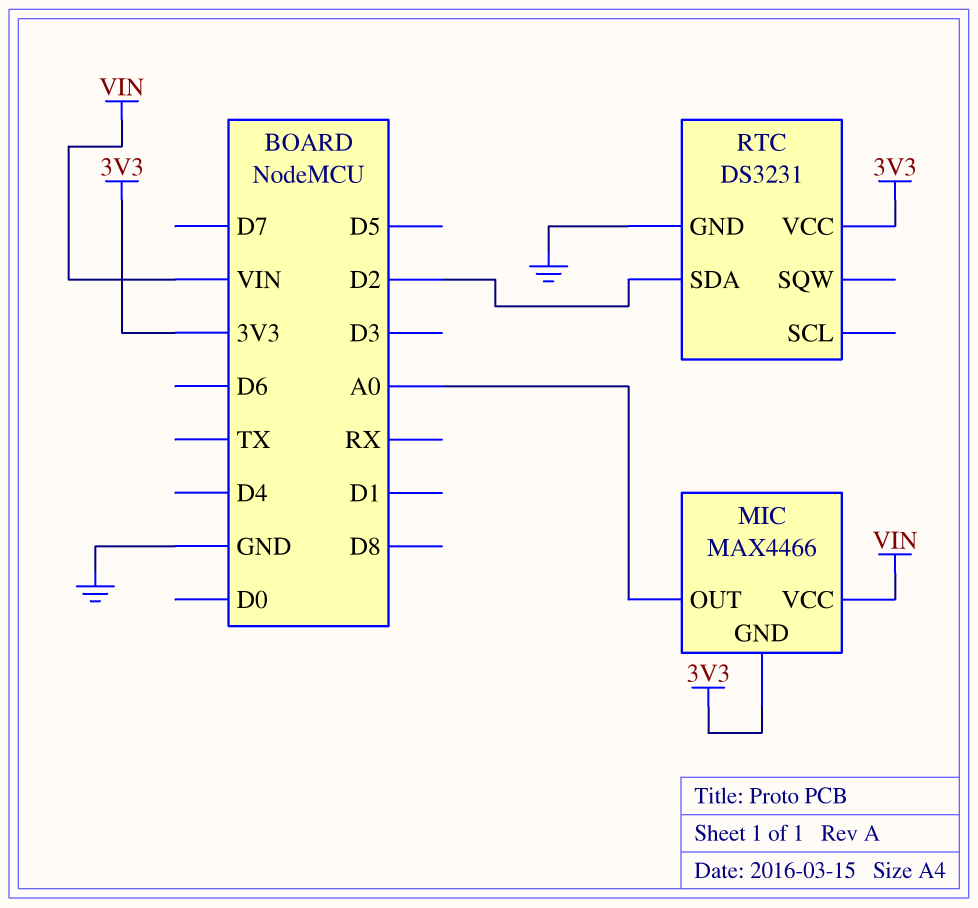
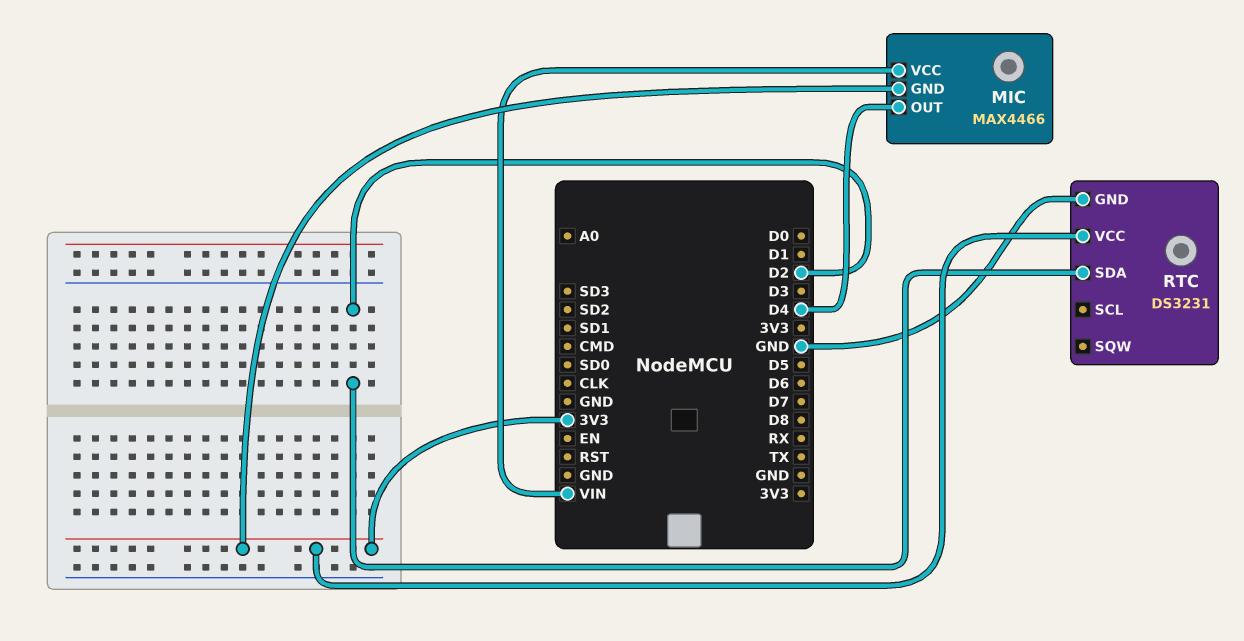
MIC pin OUT: A0 -> D4

